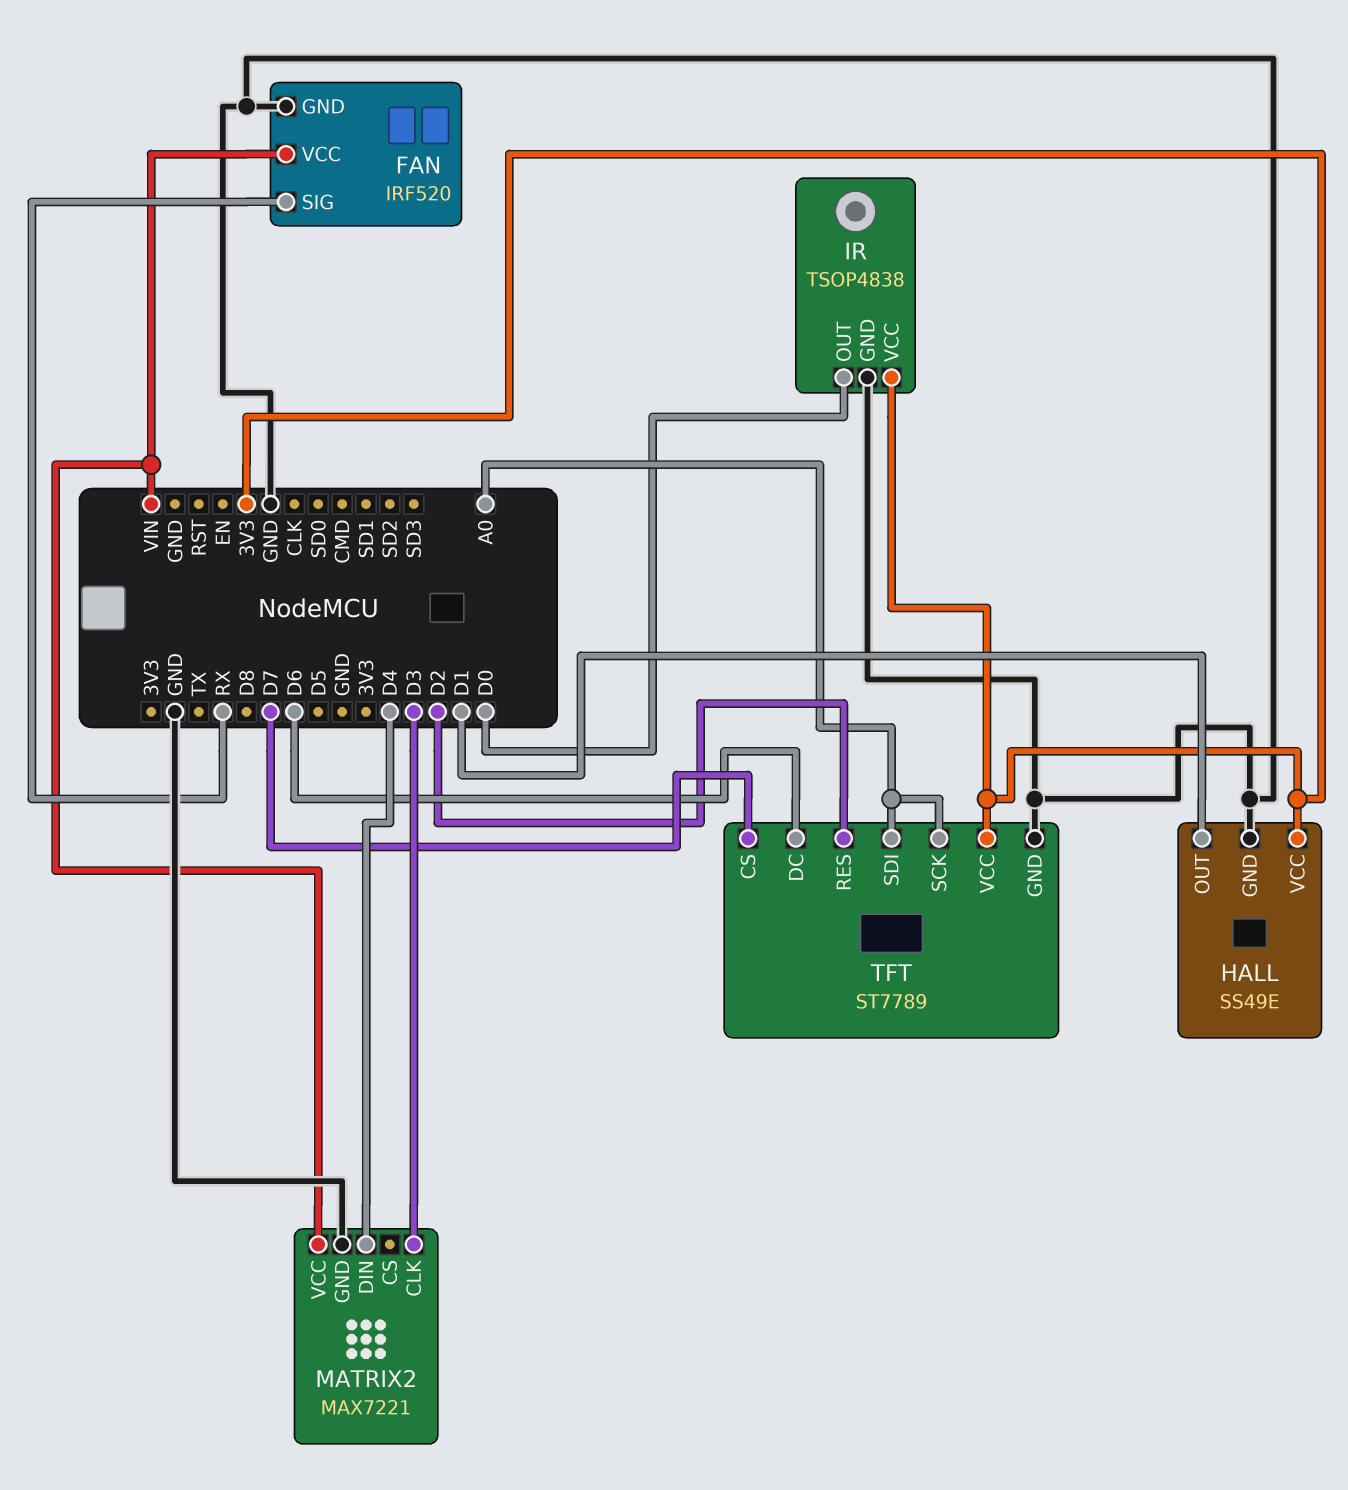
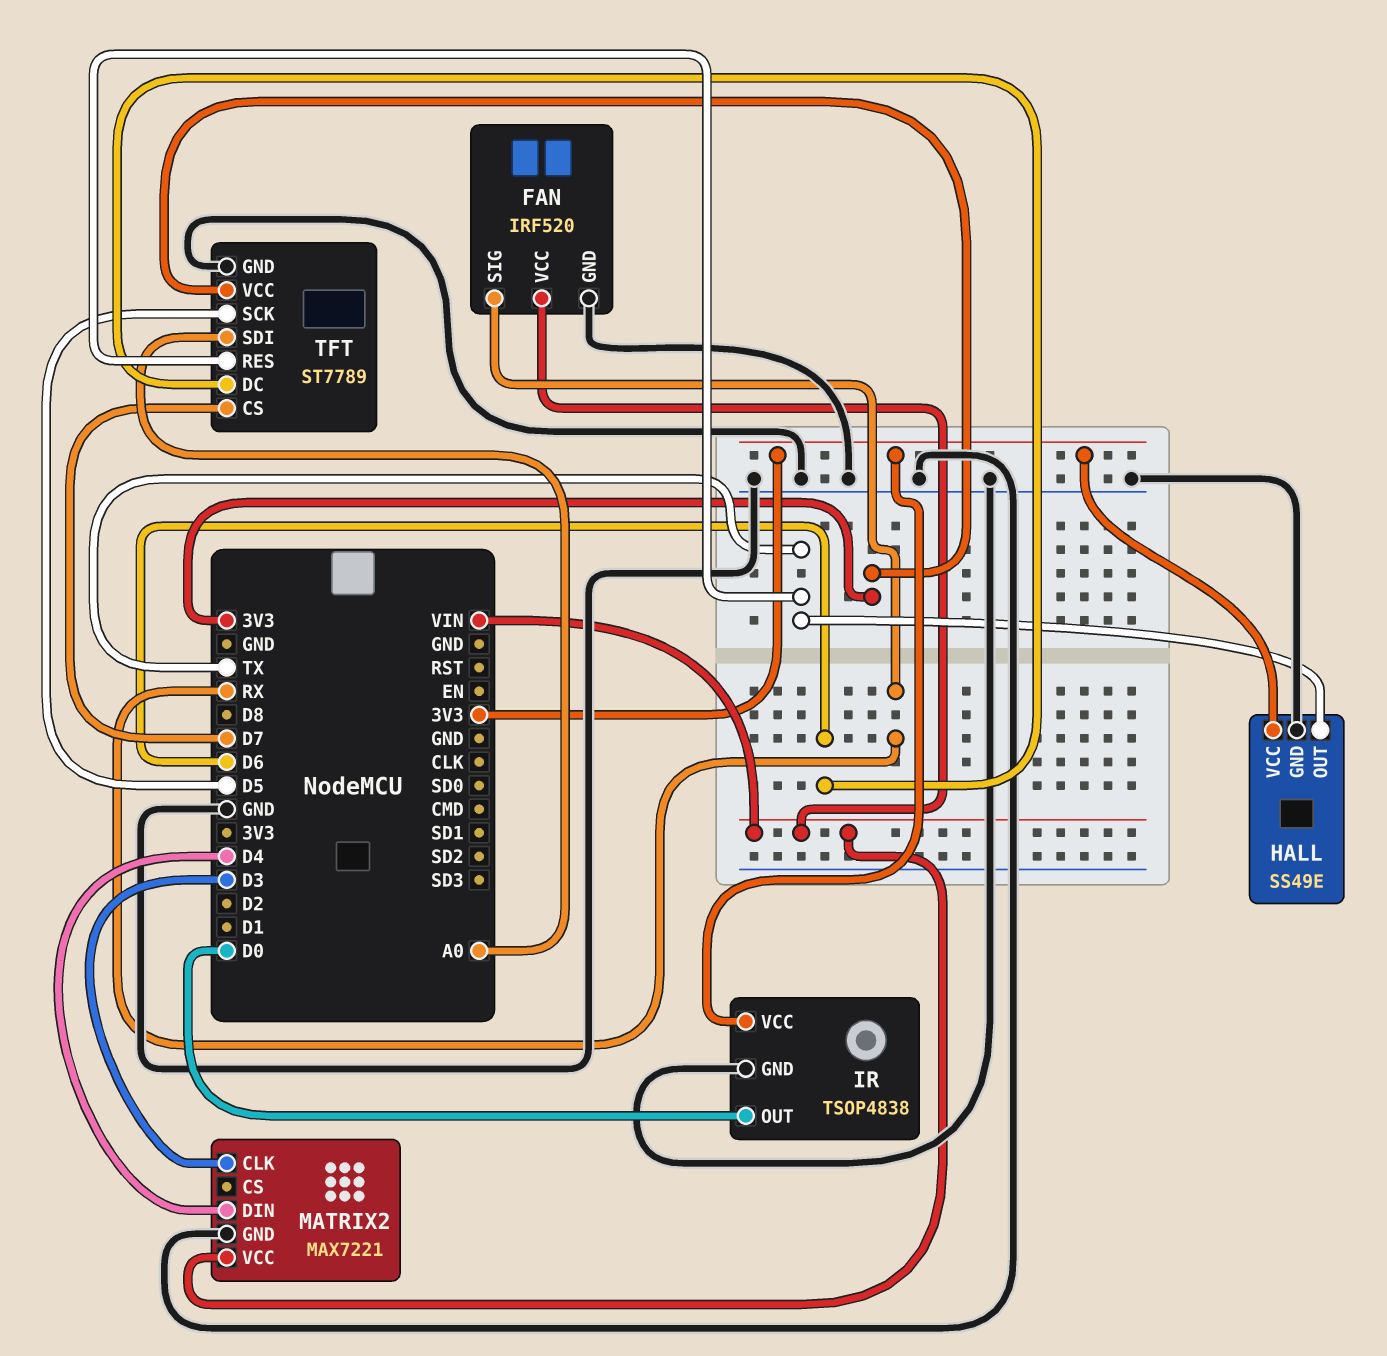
HALL pin OUT: D1 -> TX
TFT pin RES: D2 -> TX
TFT pin SCK: A0 -> D5

